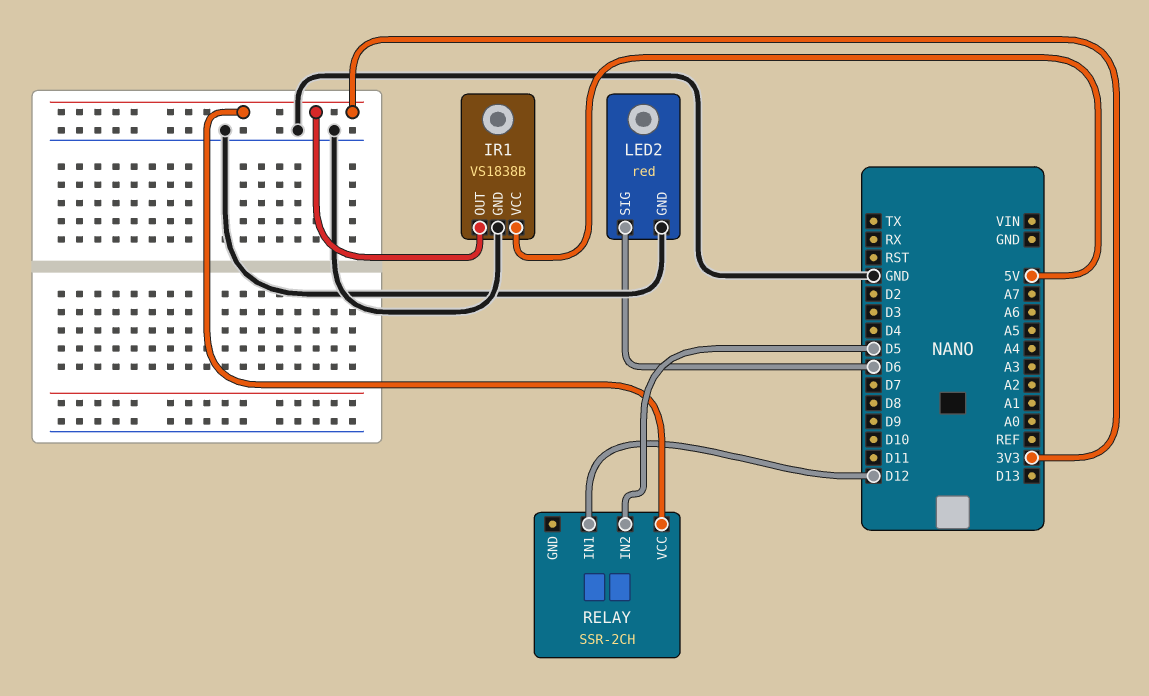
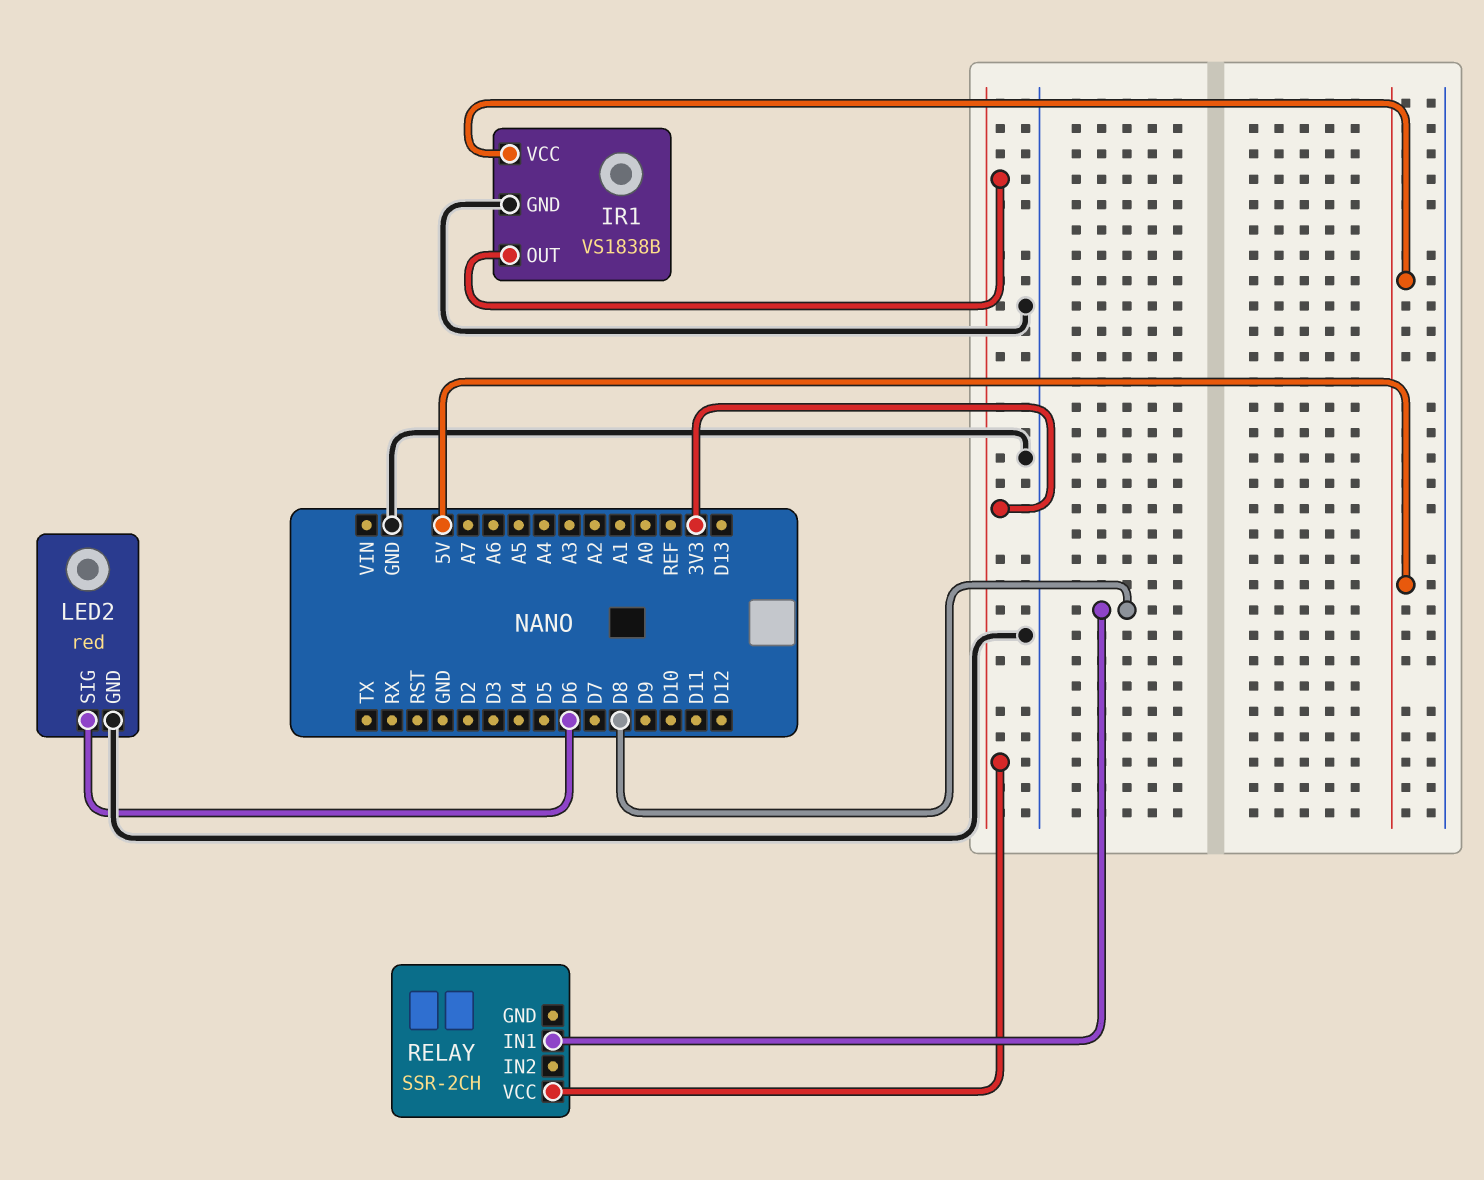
RELAY pin IN1: D12 -> D8
RELAY pin IN2: D5 -> none

